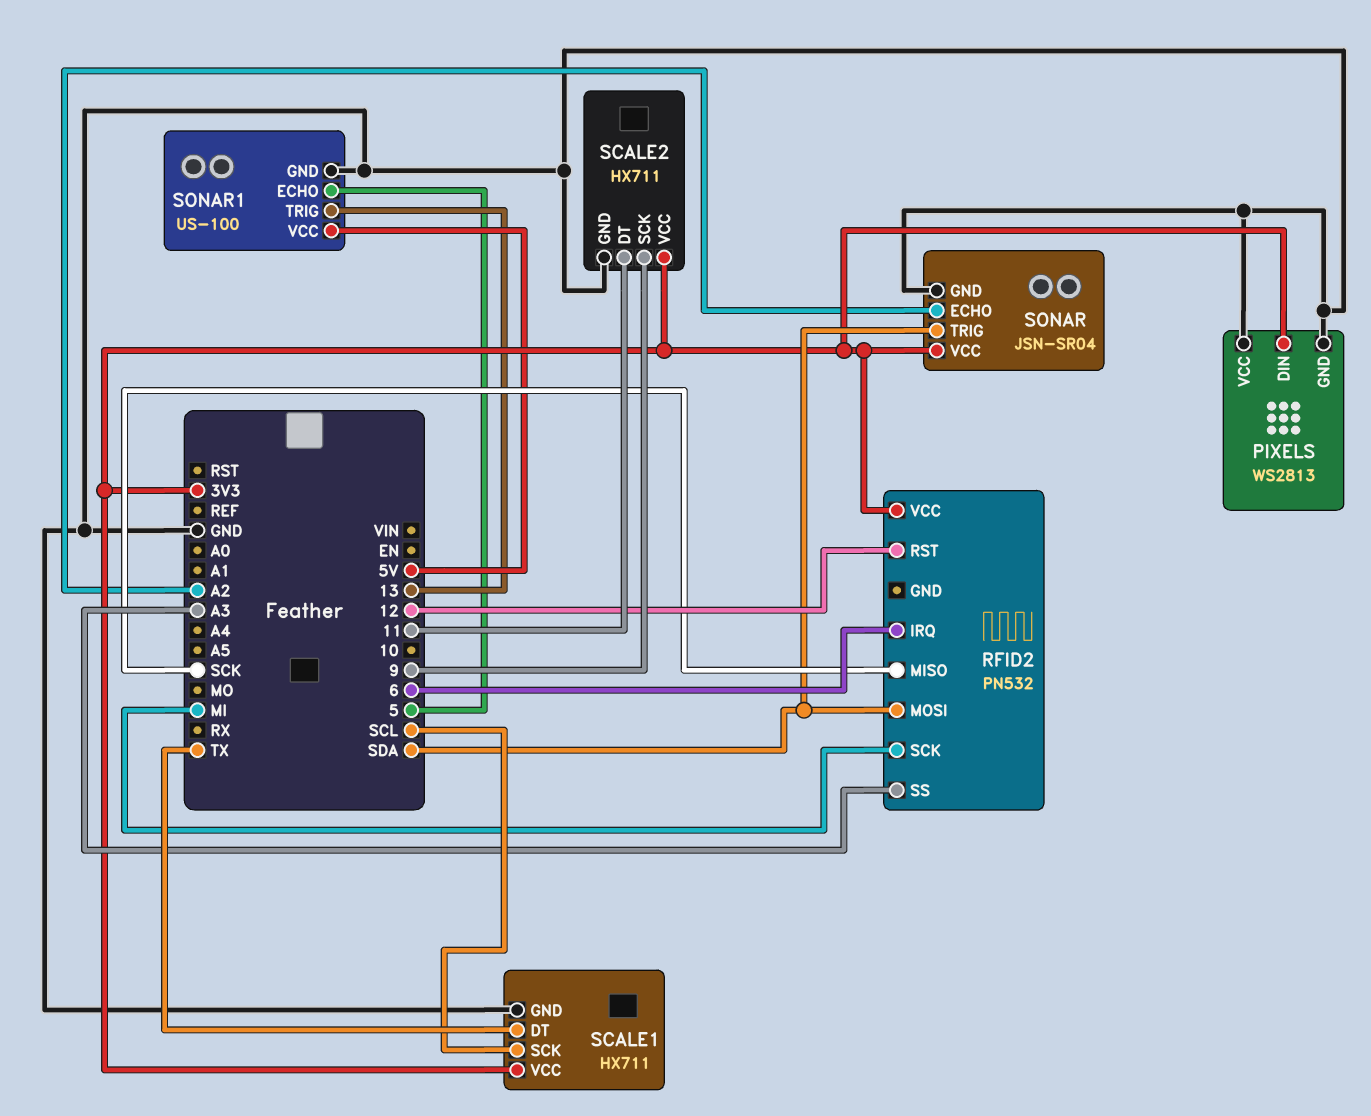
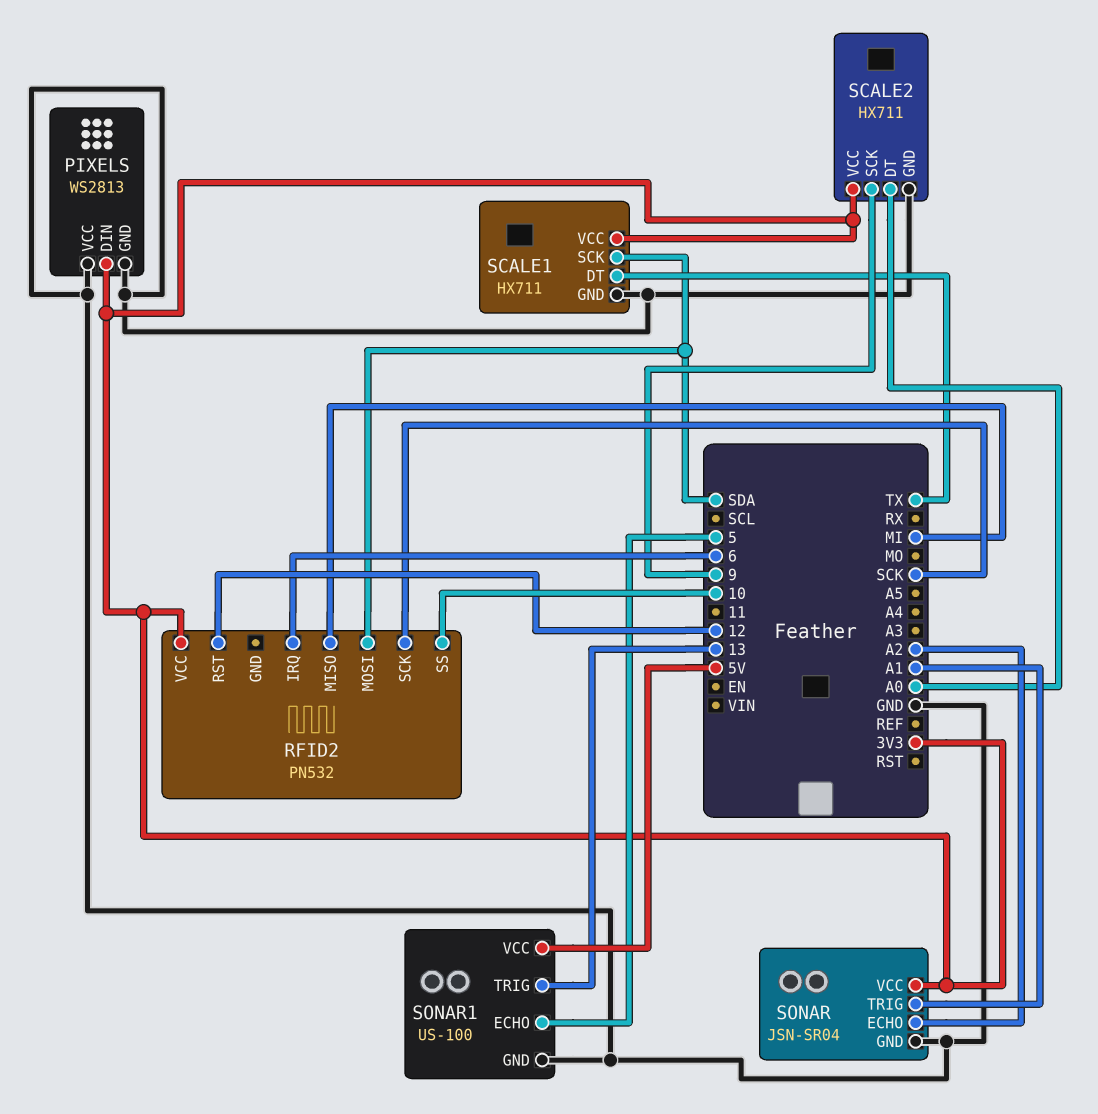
RFID2 pin MISO: SCK -> MI
RFID2 pin SCK: MI -> SCK
RFID2 pin SS: A3 -> 10
SCALE1 pin SCK: SCL -> SDA
SCALE2 pin DT: 11 -> A0
SONAR pin TRIG: SDA -> A1

